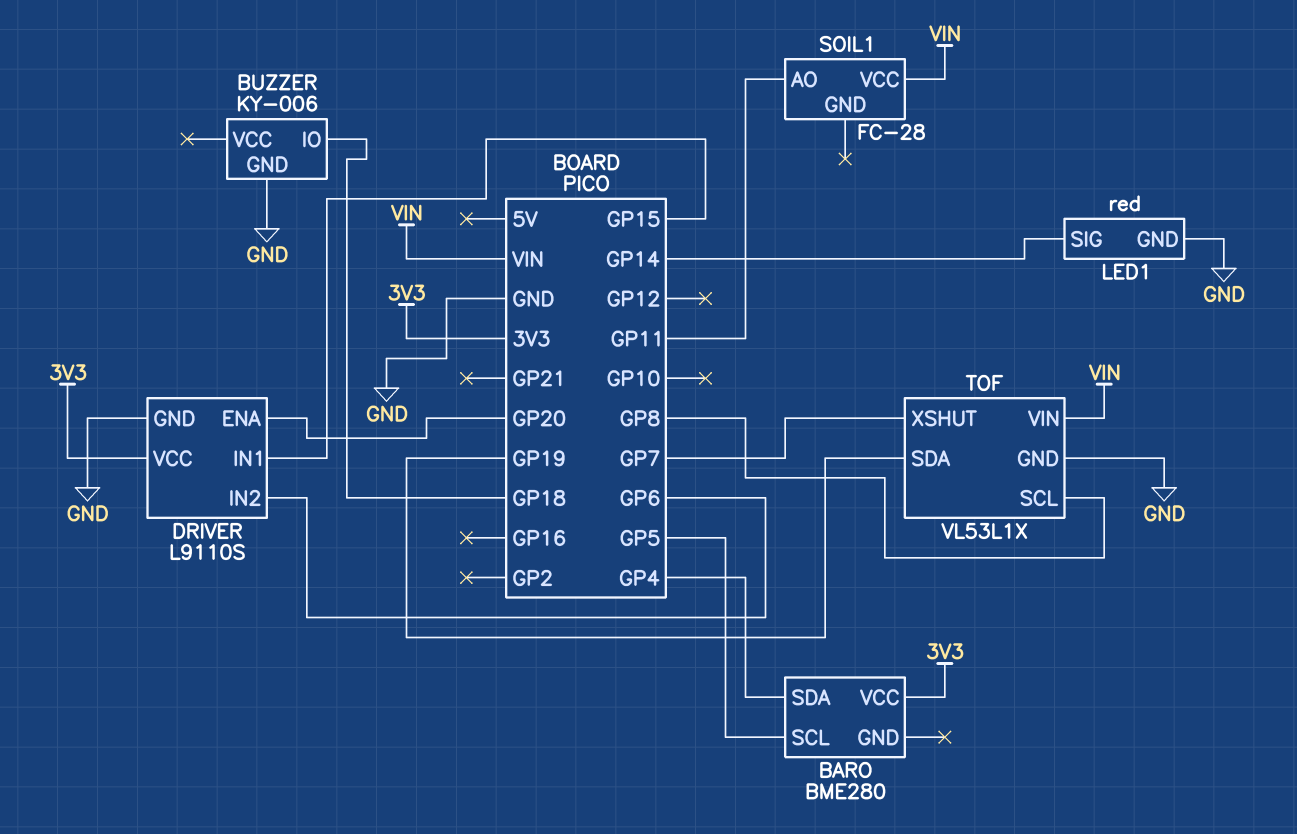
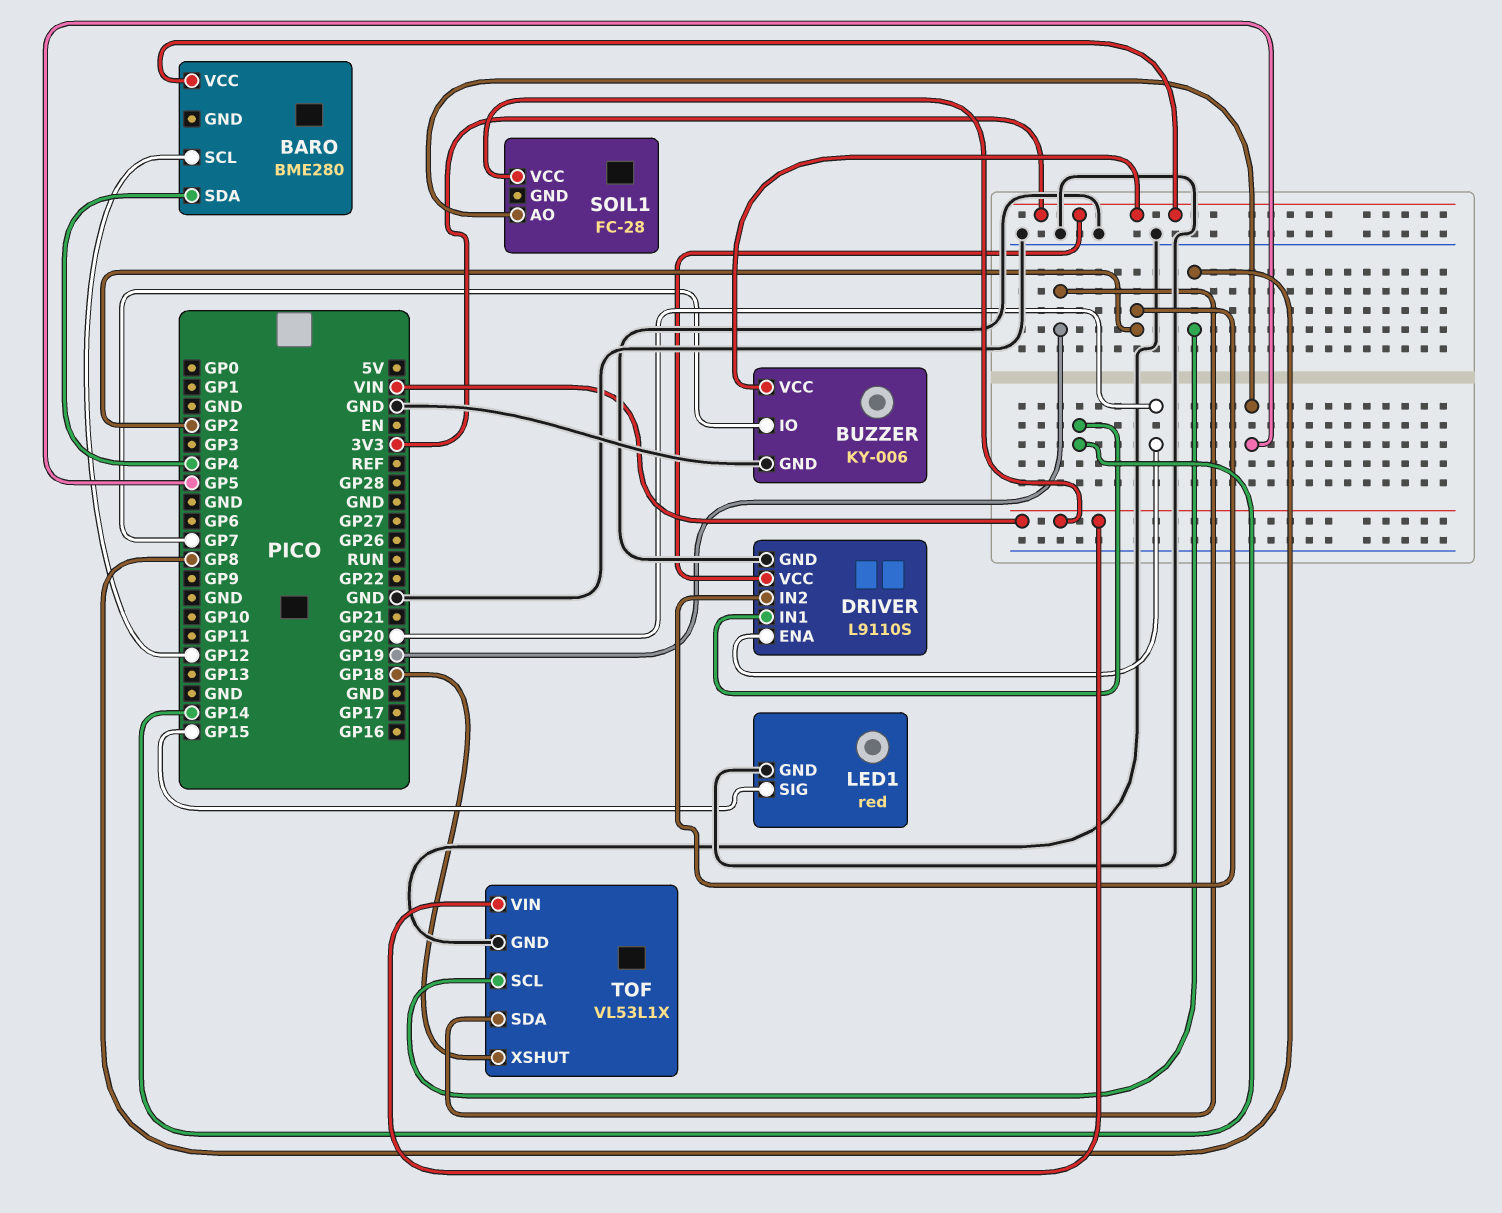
BARO pin SCL: GP5 -> GP12
BUZZER pin IO: GP18 -> GP7
BUZZER pin VCC: none -> 3V3
DRIVER pin IN1: GP15 -> GP14
DRIVER pin IN2: GP6 -> GP2
LED1 pin SIG: GP14 -> GP15
SOIL1 pin AO: GP11 -> GP5
TOF pin XSHUT: GP7 -> GP18

